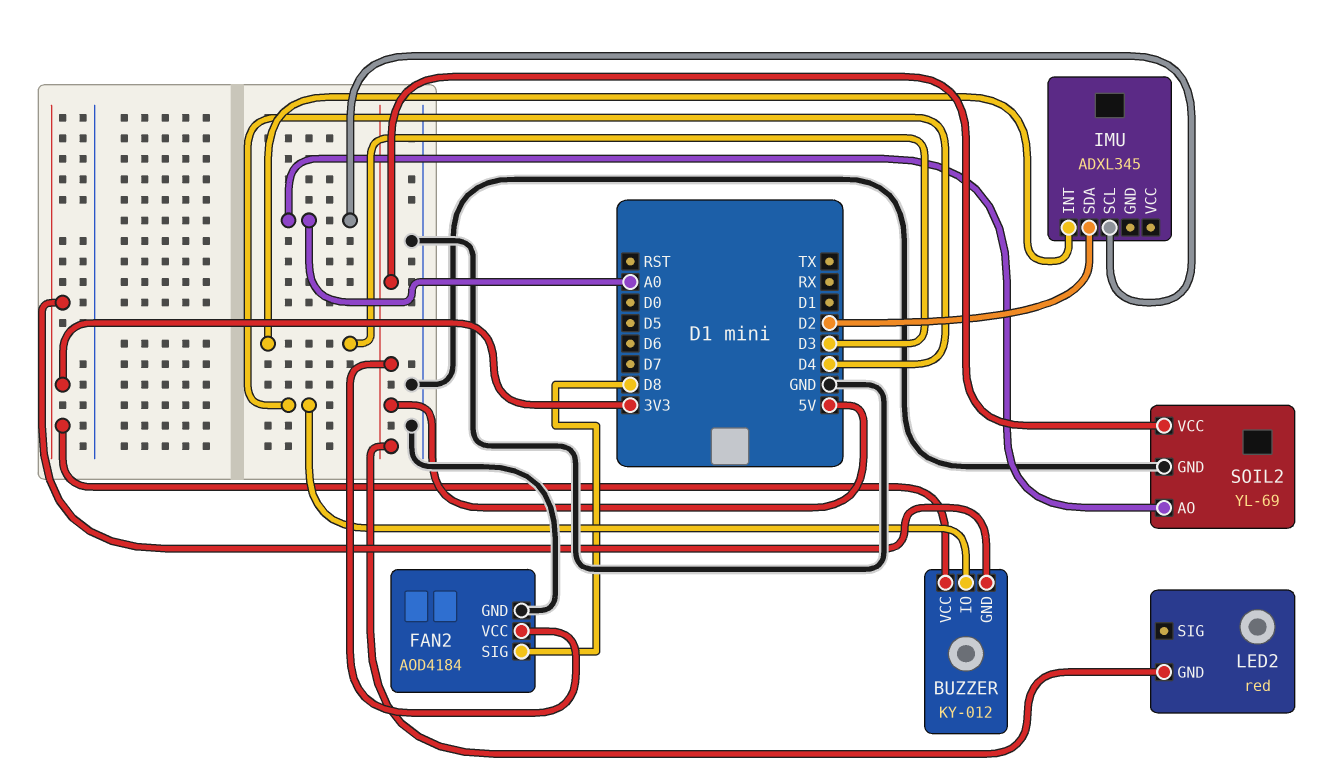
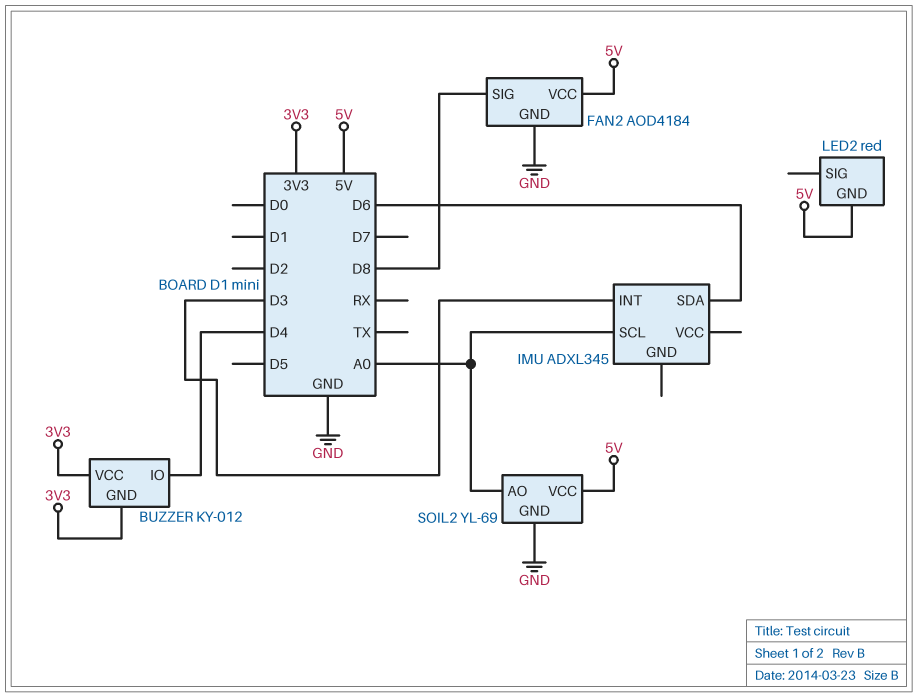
IMU pin SDA: D2 -> D6

